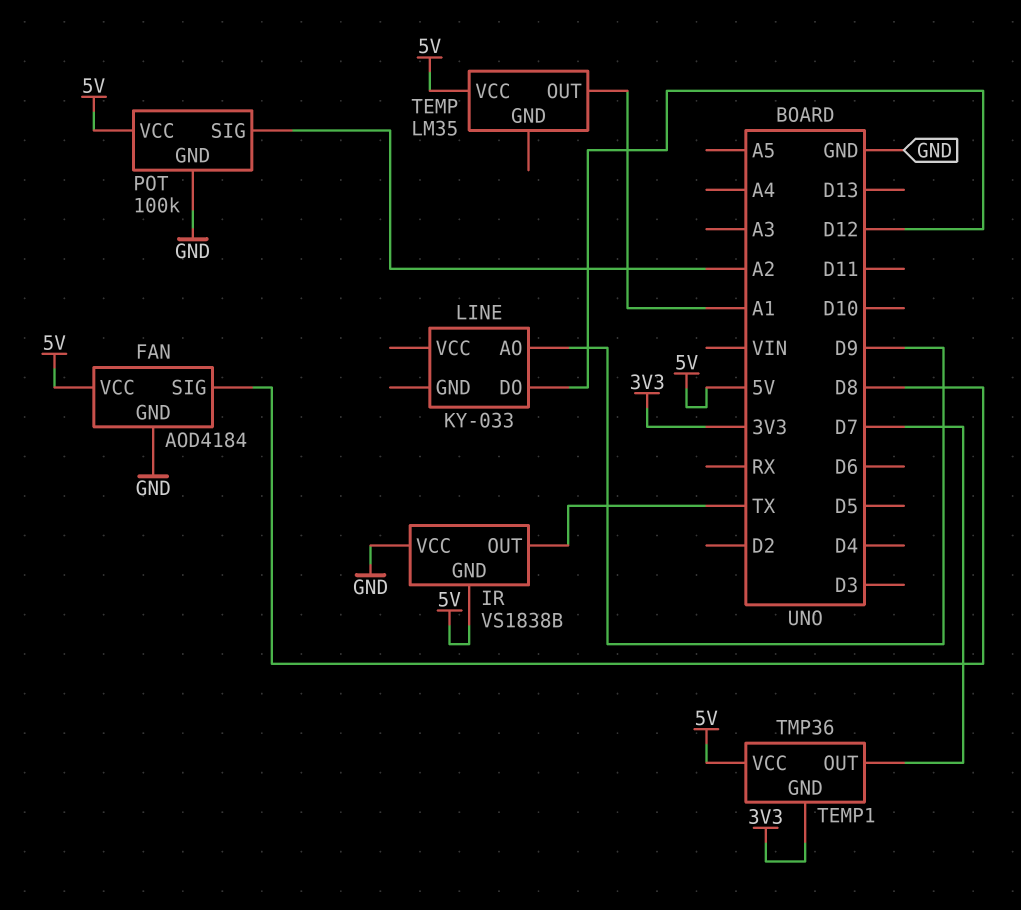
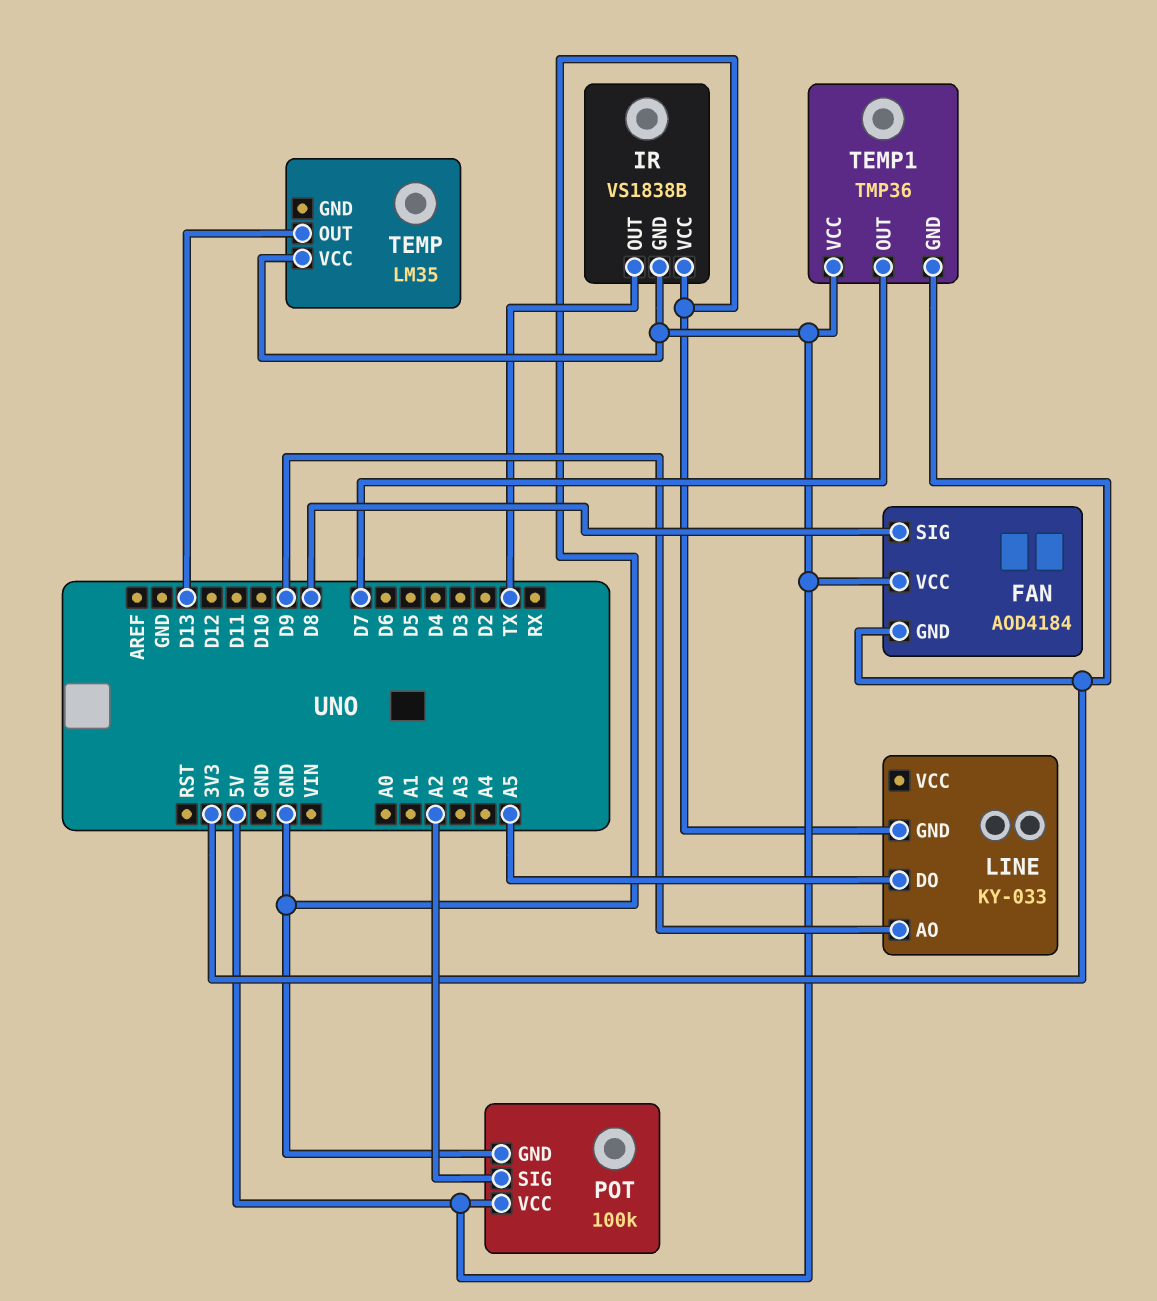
FAN pin GND: GND -> 3V3
LINE pin DO: D12 -> A5
LINE pin GND: none -> GND
TEMP pin OUT: A1 -> D13

